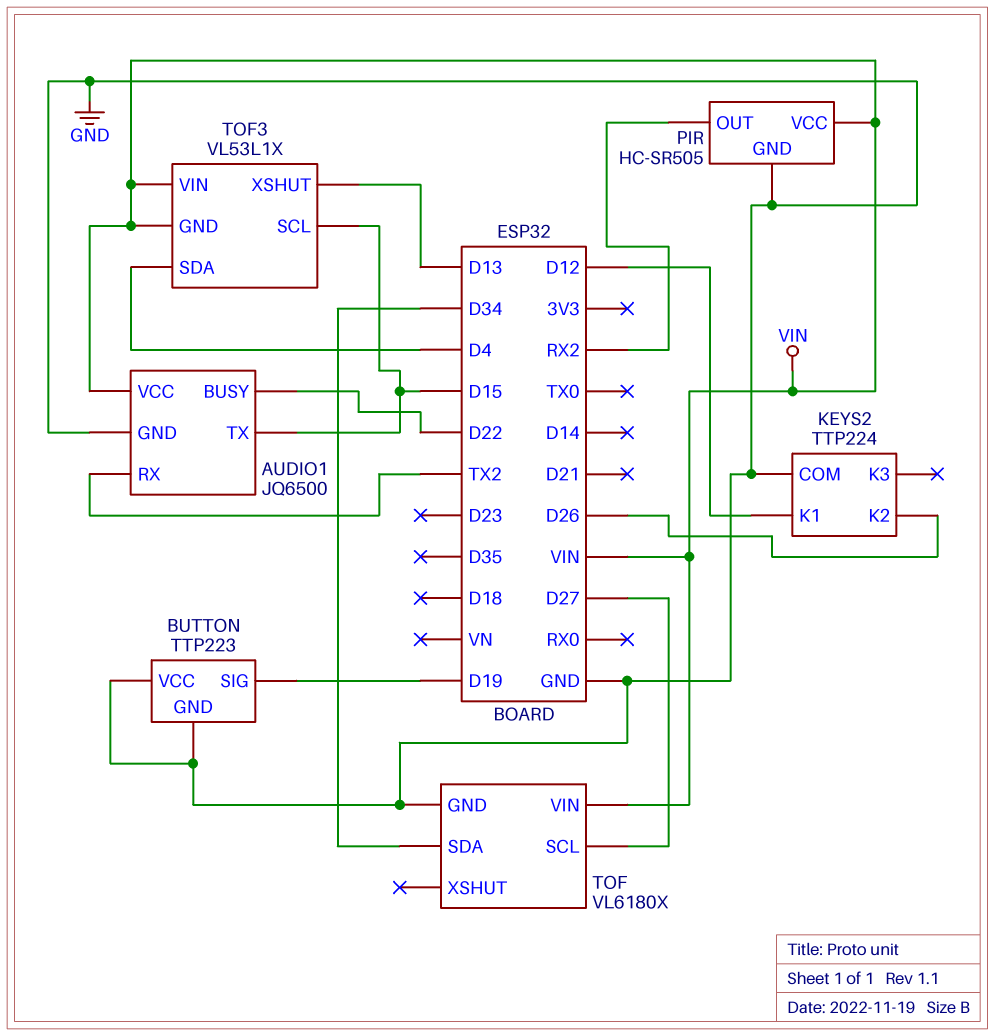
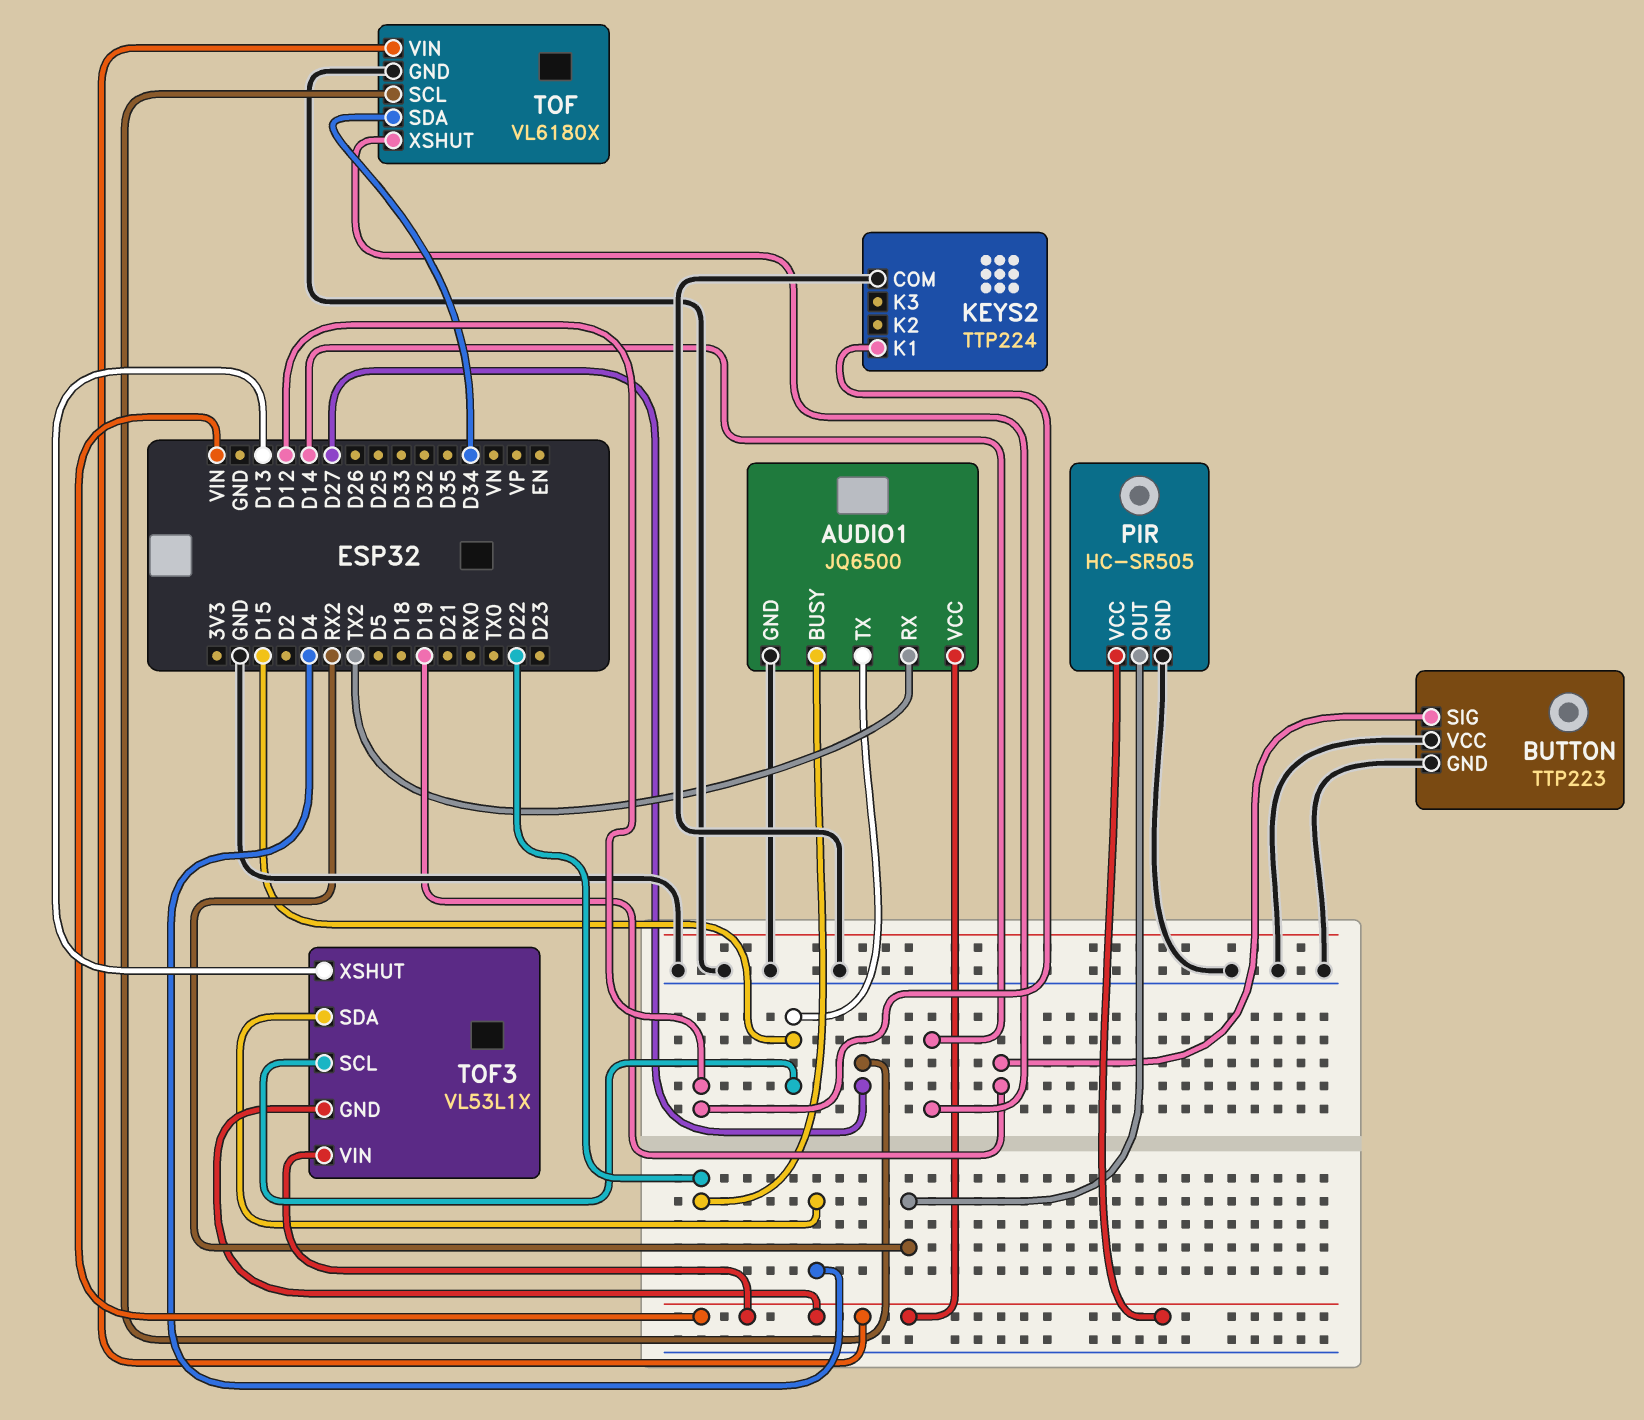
KEYS2 pin K2: D26 -> none
TOF pin XSHUT: none -> D14

